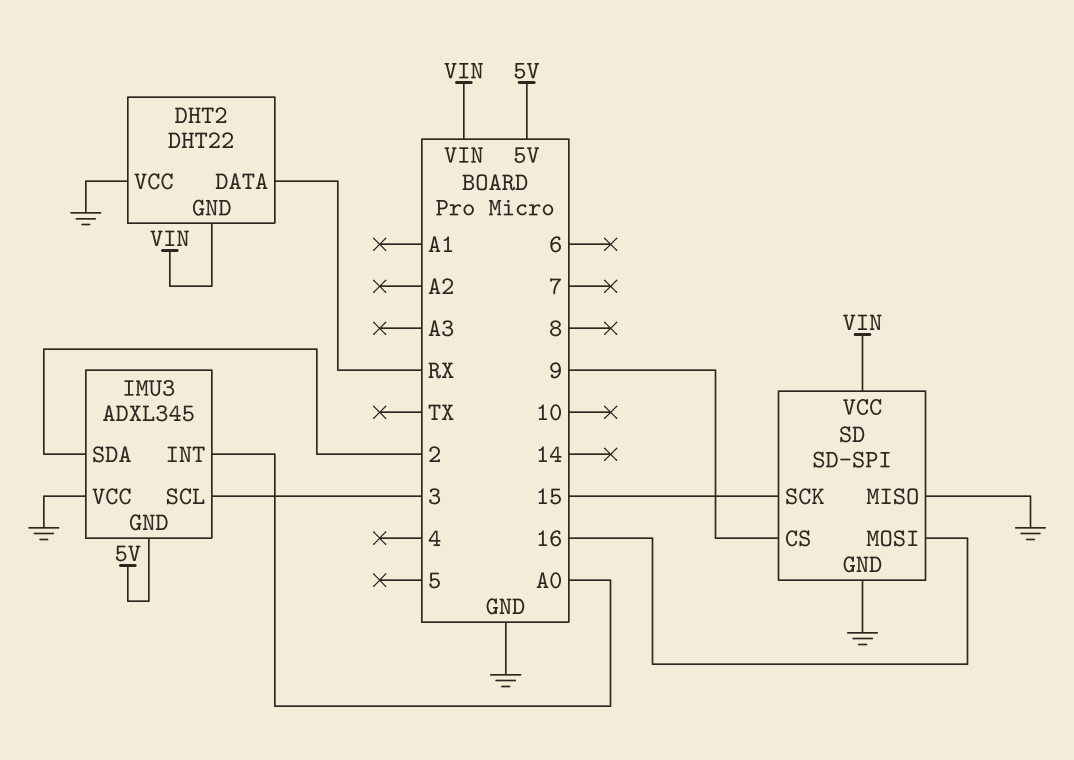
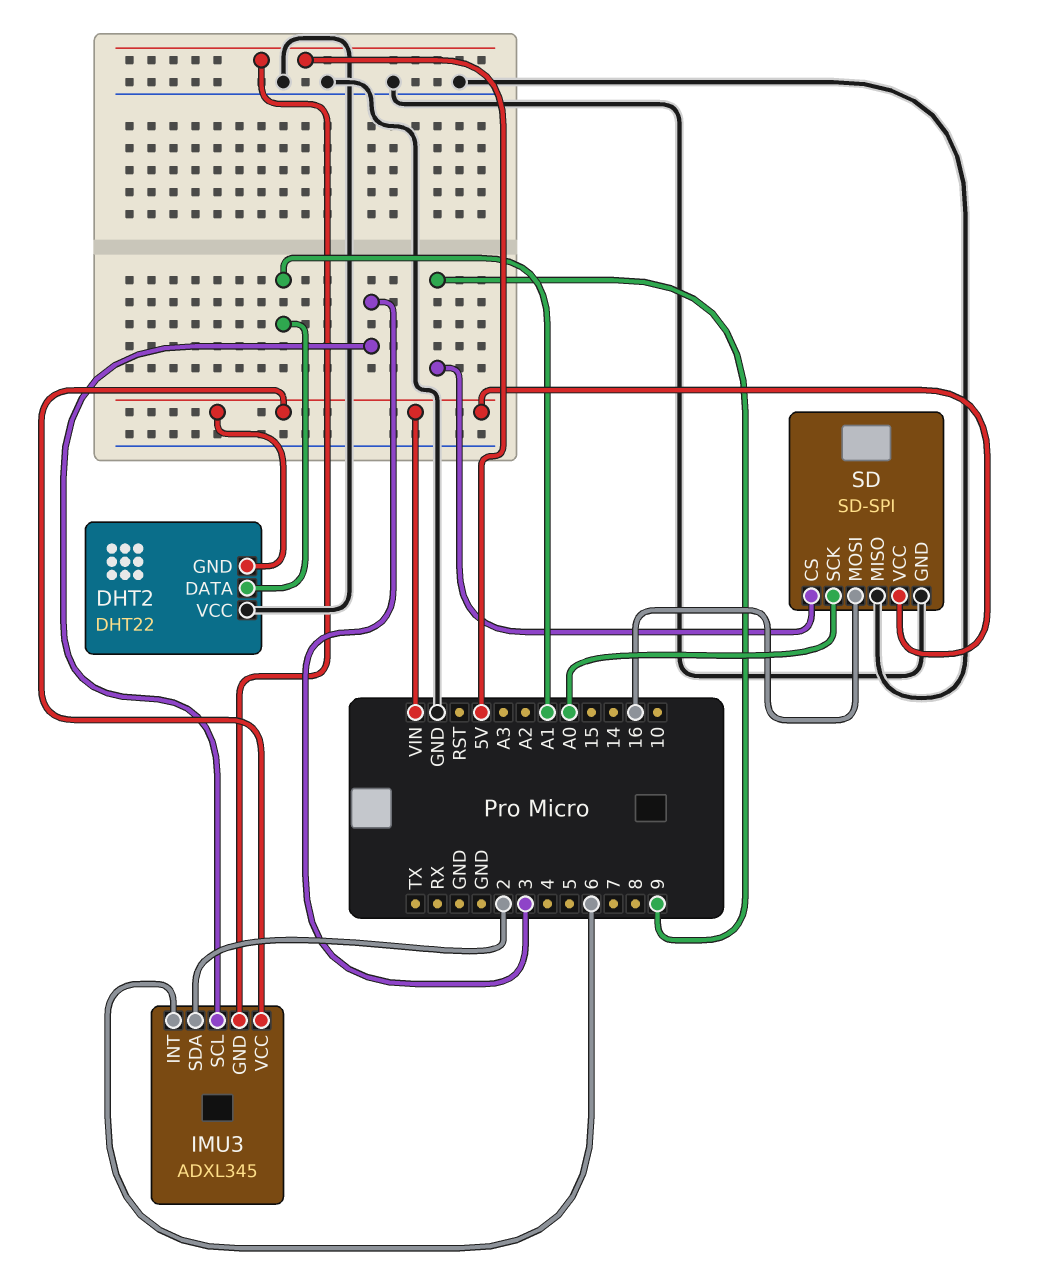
DHT2 pin DATA: RX -> A1
IMU3 pin INT: A0 -> 6
IMU3 pin VCC: GND -> VIN
SD pin SCK: 15 -> A0

